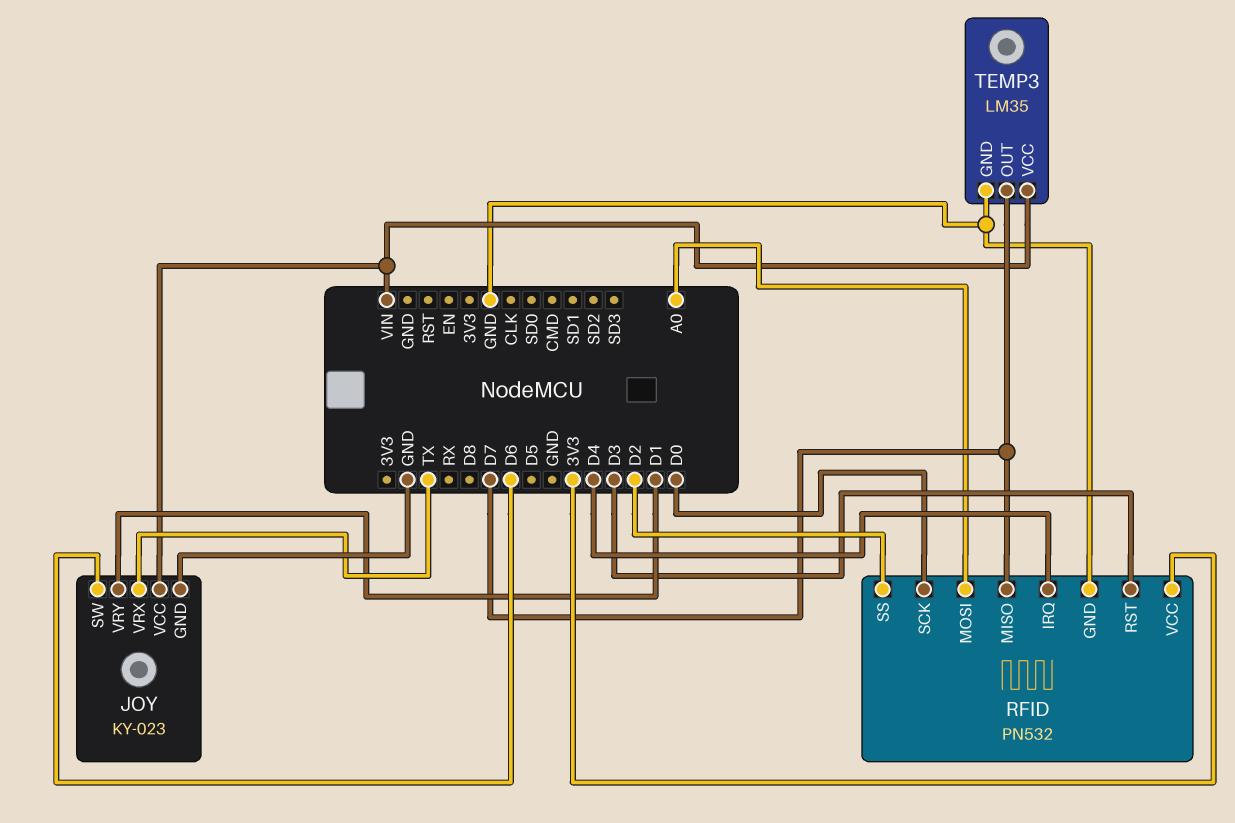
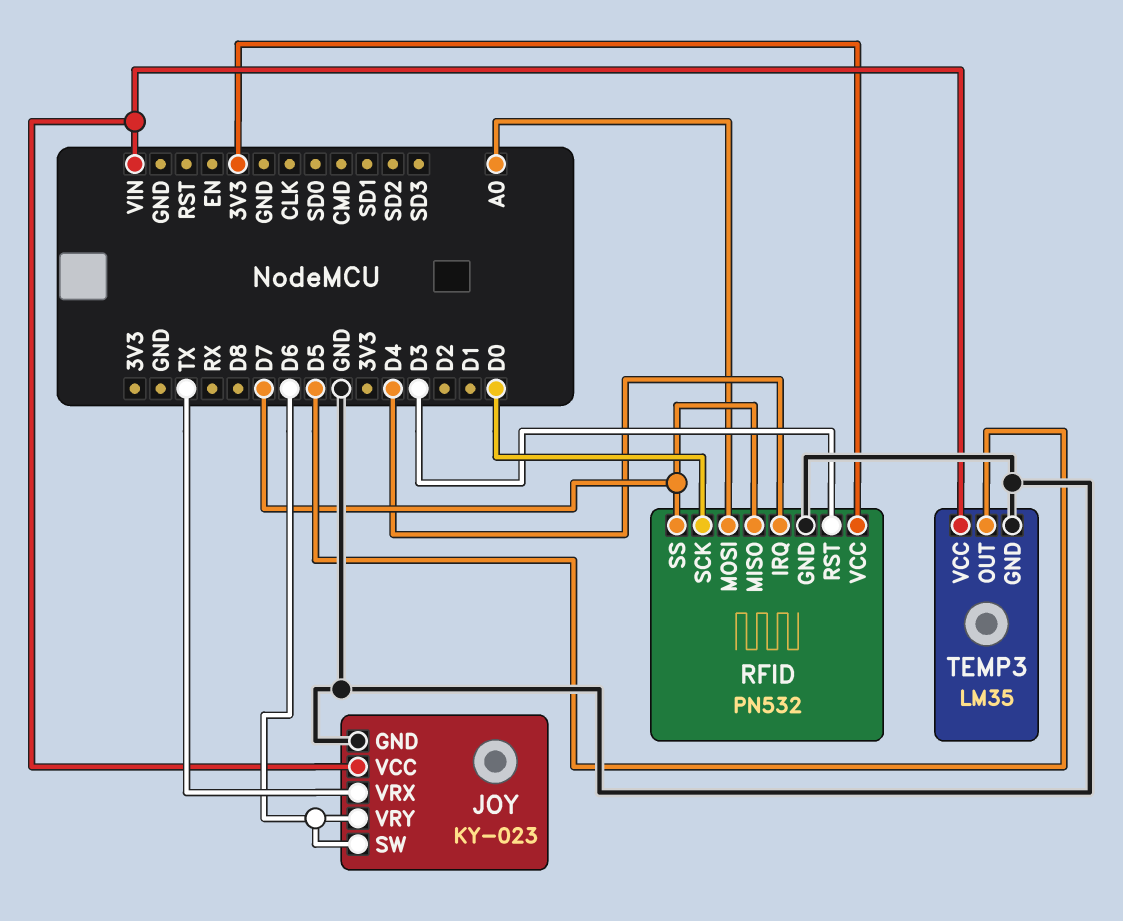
JOY pin VRY: D1 -> D6
RFID pin SS: D2 -> D7
TEMP3 pin OUT: D7 -> D5

